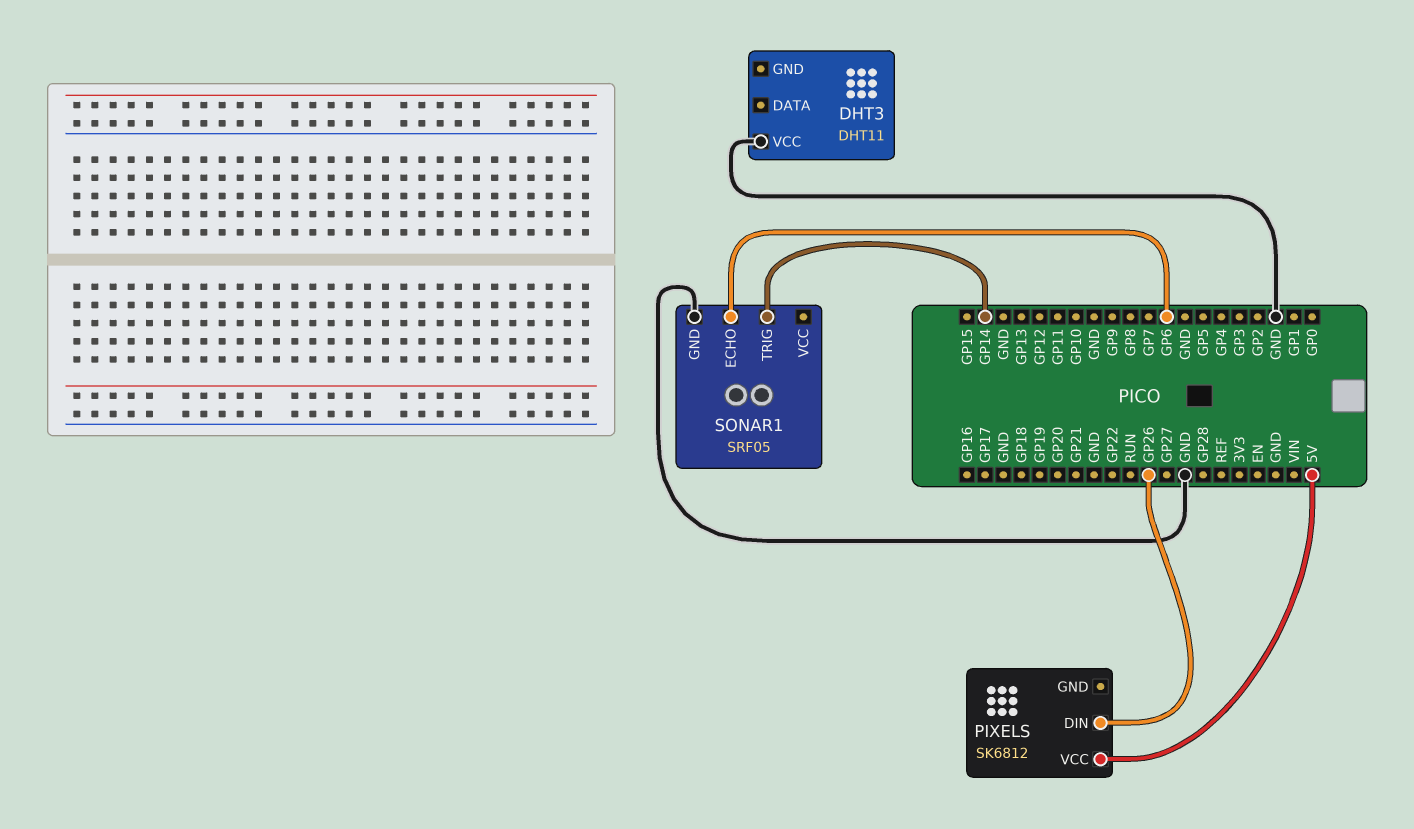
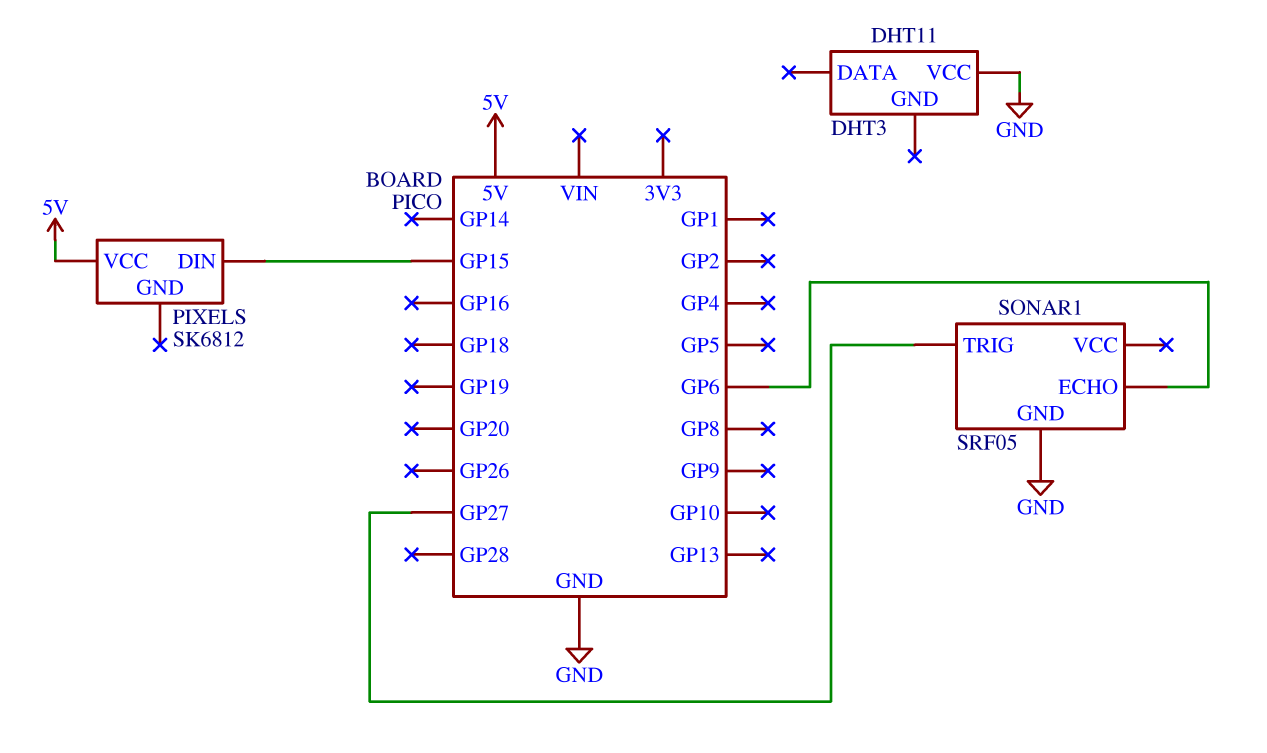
PIXELS pin DIN: GP26 -> GP15
SONAR1 pin TRIG: GP14 -> GP27

